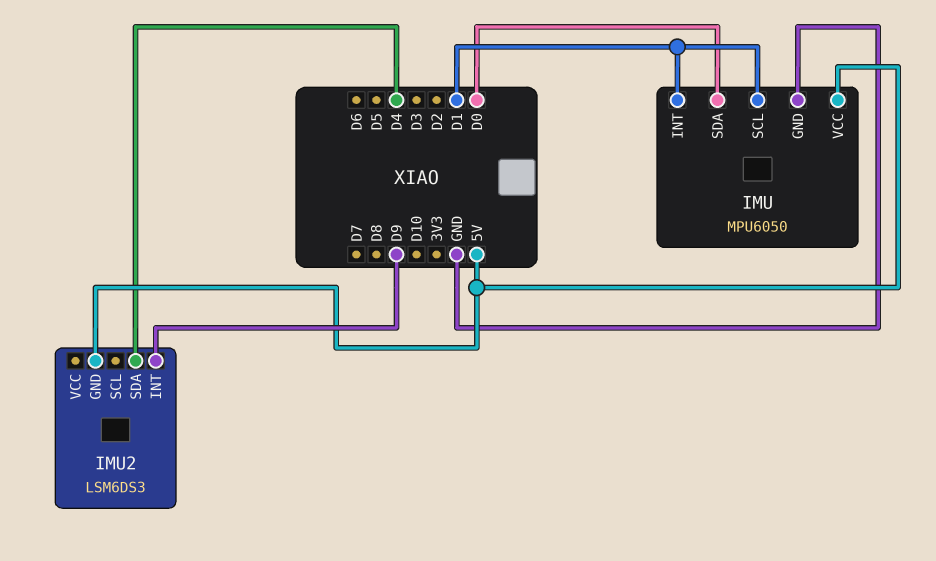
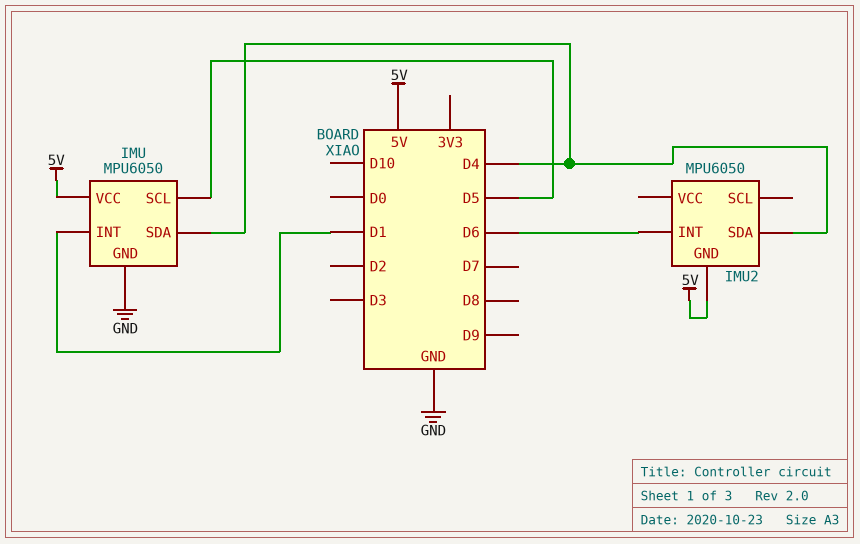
IMU pin SCL: D1 -> D5
IMU pin SDA: D0 -> D4
IMU2: LSM6DS3 -> MPU6050
IMU2 pin INT: D9 -> D6

